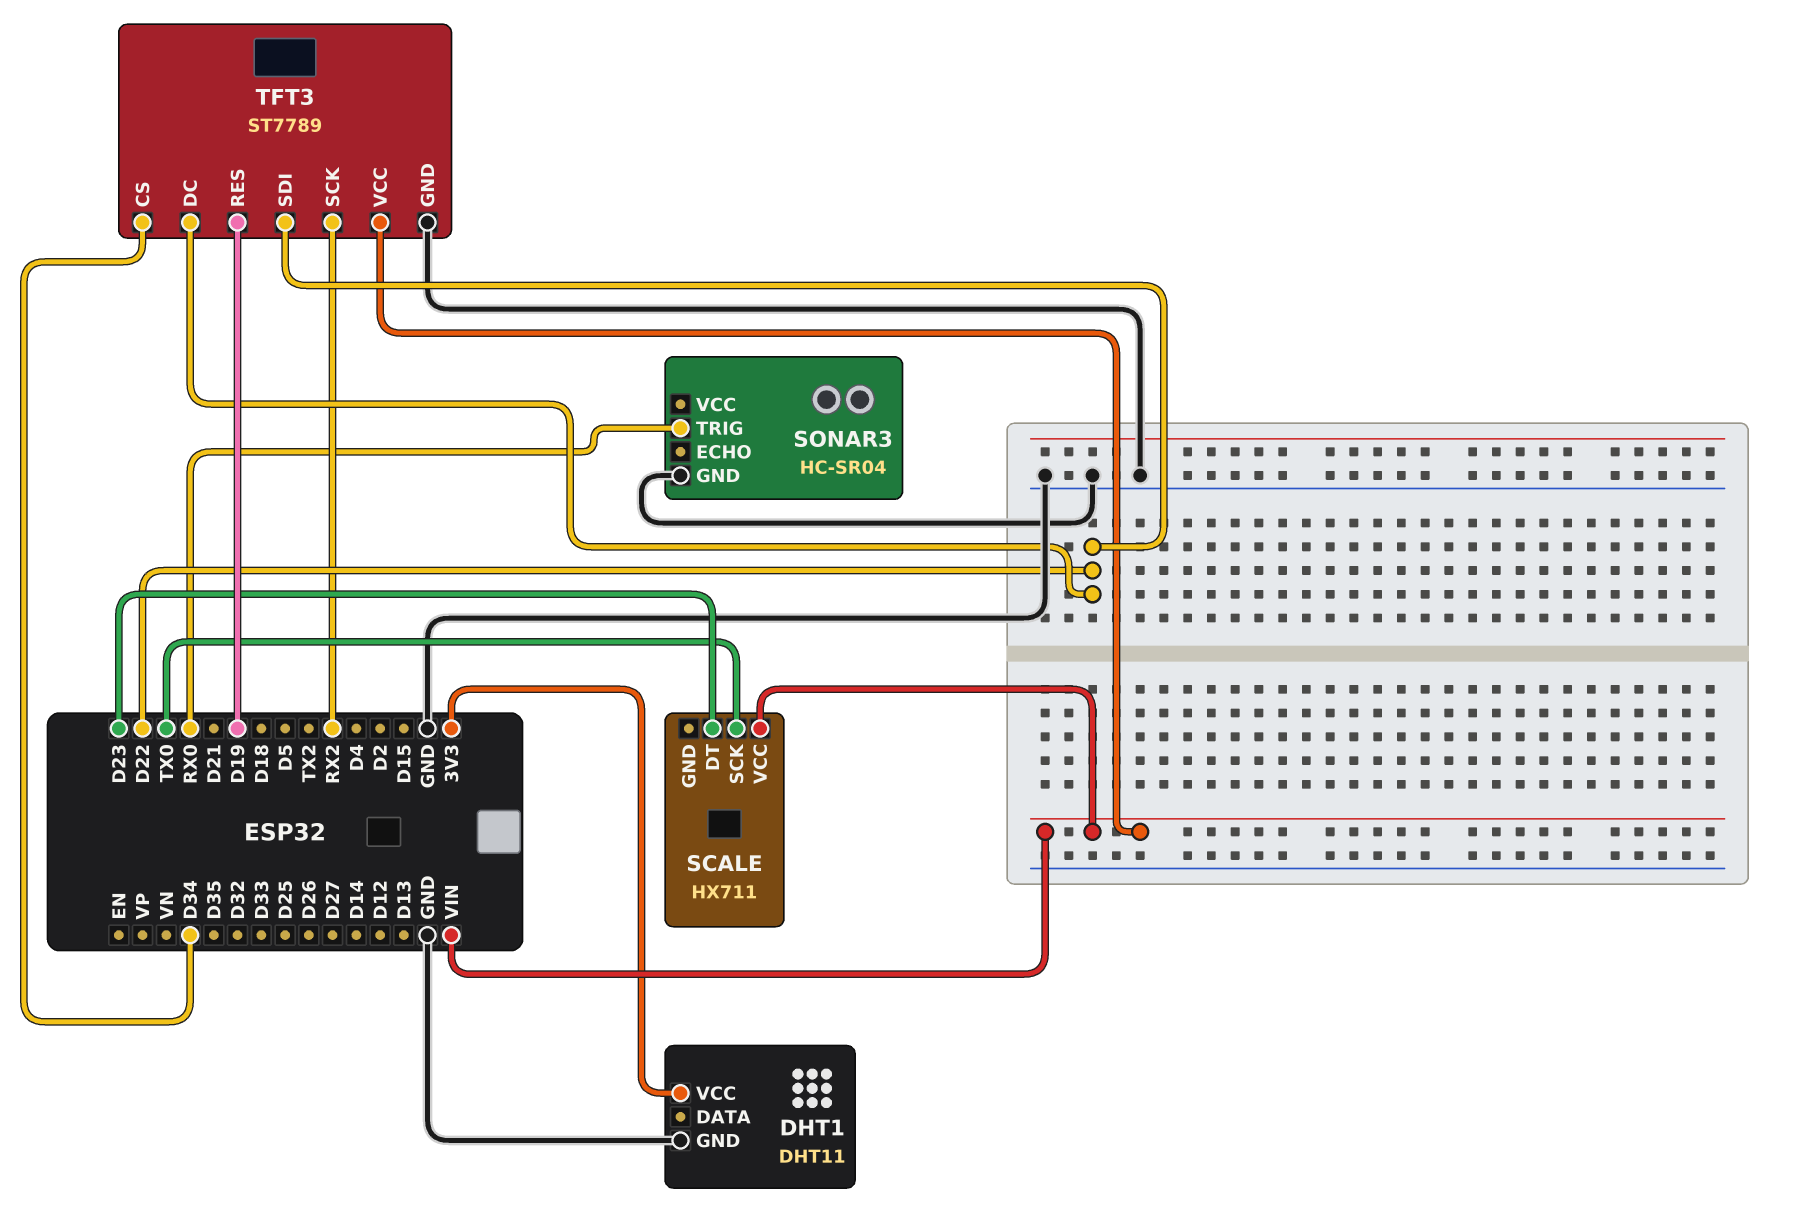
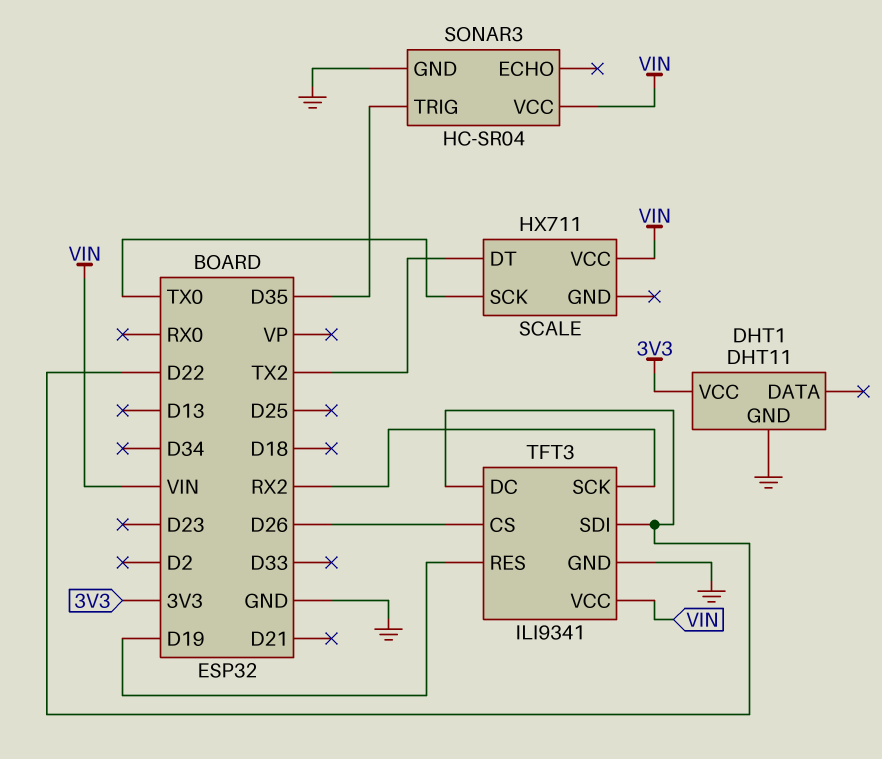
SCALE pin DT: D23 -> TX2
SONAR3 pin TRIG: RX0 -> D35
SONAR3 pin VCC: none -> VIN
TFT3: ST7789 -> ILI9341
TFT3 pin CS: D34 -> D26

